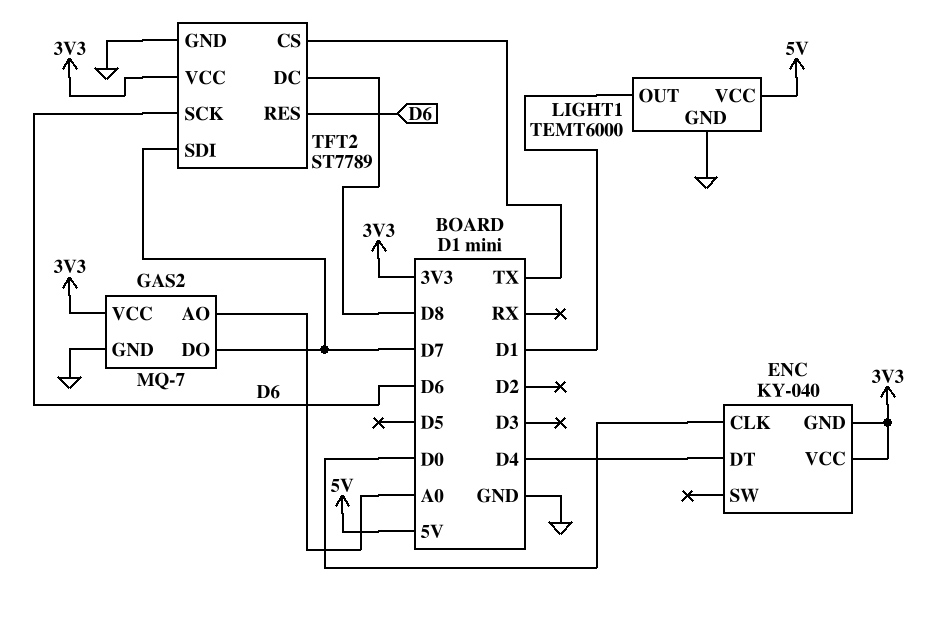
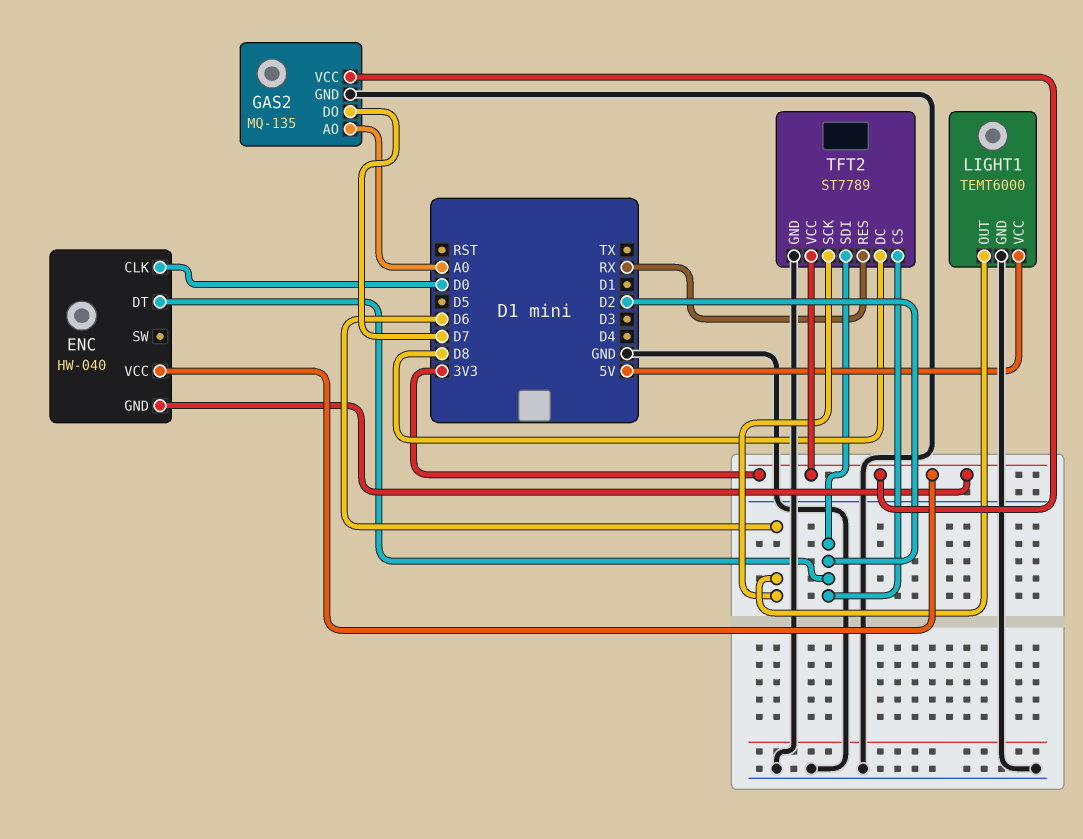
ENC: KY-040 -> HW-040
ENC pin DT: D4 -> D2
GAS2: MQ-7 -> MQ-135
LIGHT1 pin OUT: D1 -> D6
TFT2 pin CS: TX -> D2
TFT2 pin RES: D6 -> RX
TFT2 pin SDI: D7 -> D2

